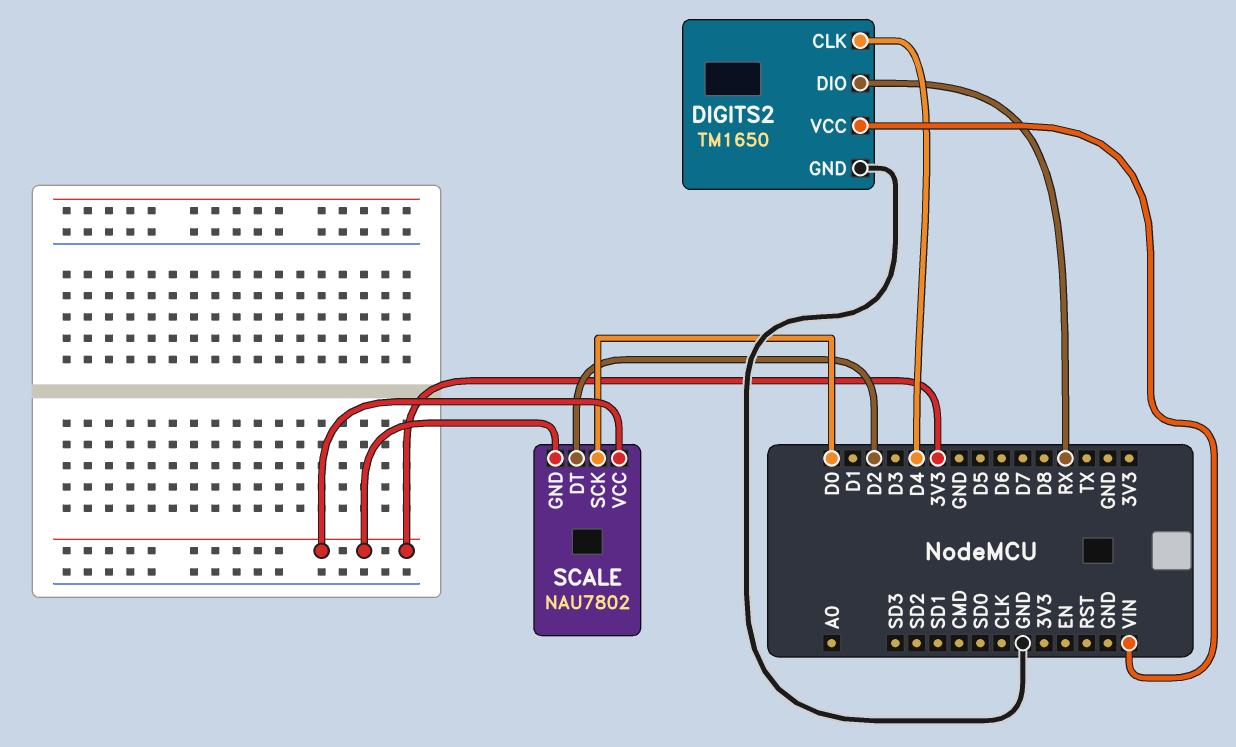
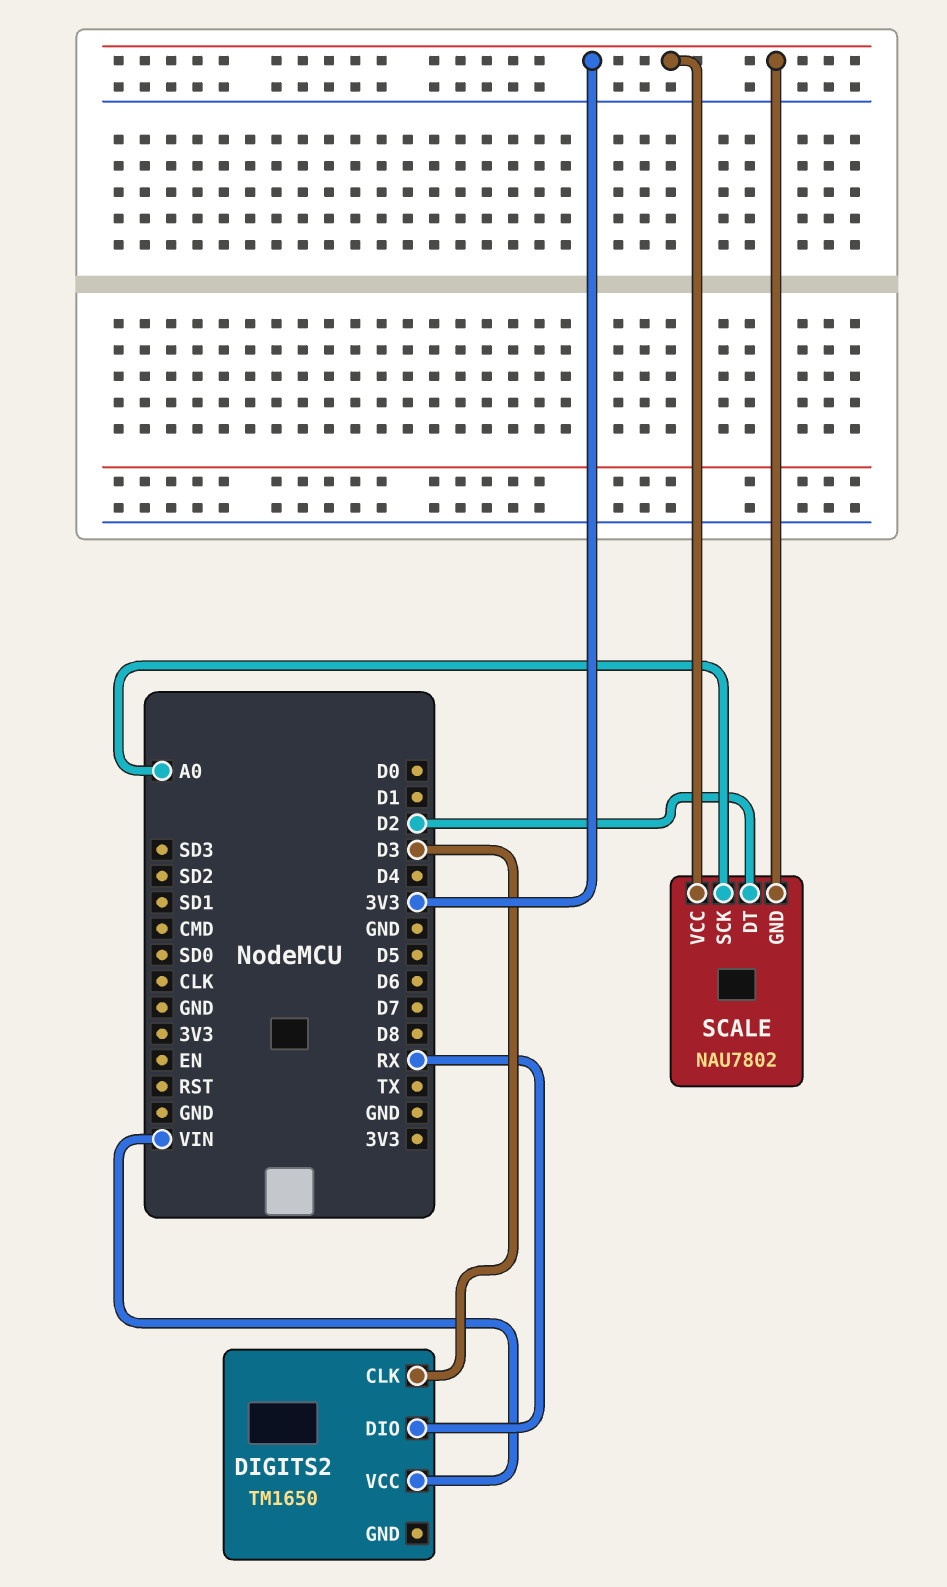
DIGITS2 pin CLK: D4 -> D3
DIGITS2 pin GND: GND -> none
SCALE pin SCK: D0 -> A0

